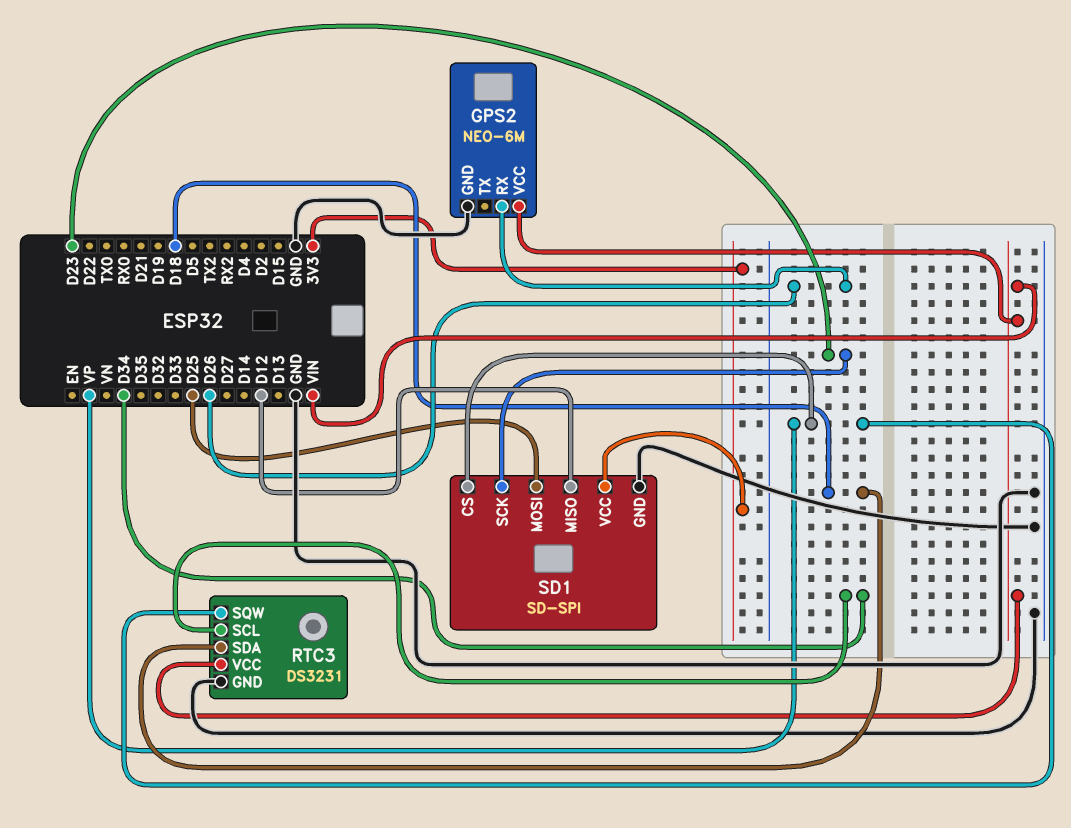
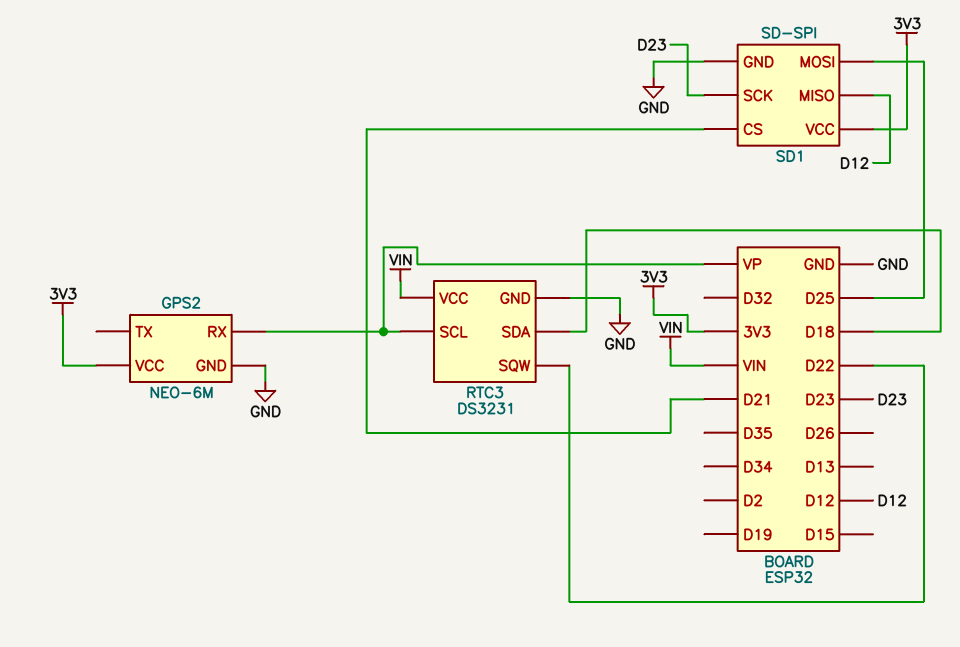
GPS2 pin RX: D26 -> VP
GPS2 pin VCC: VIN -> 3V3
RTC3 pin SCL: D34 -> VP
RTC3 pin SQW: VP -> D22
SD1 pin CS: VP -> D21

